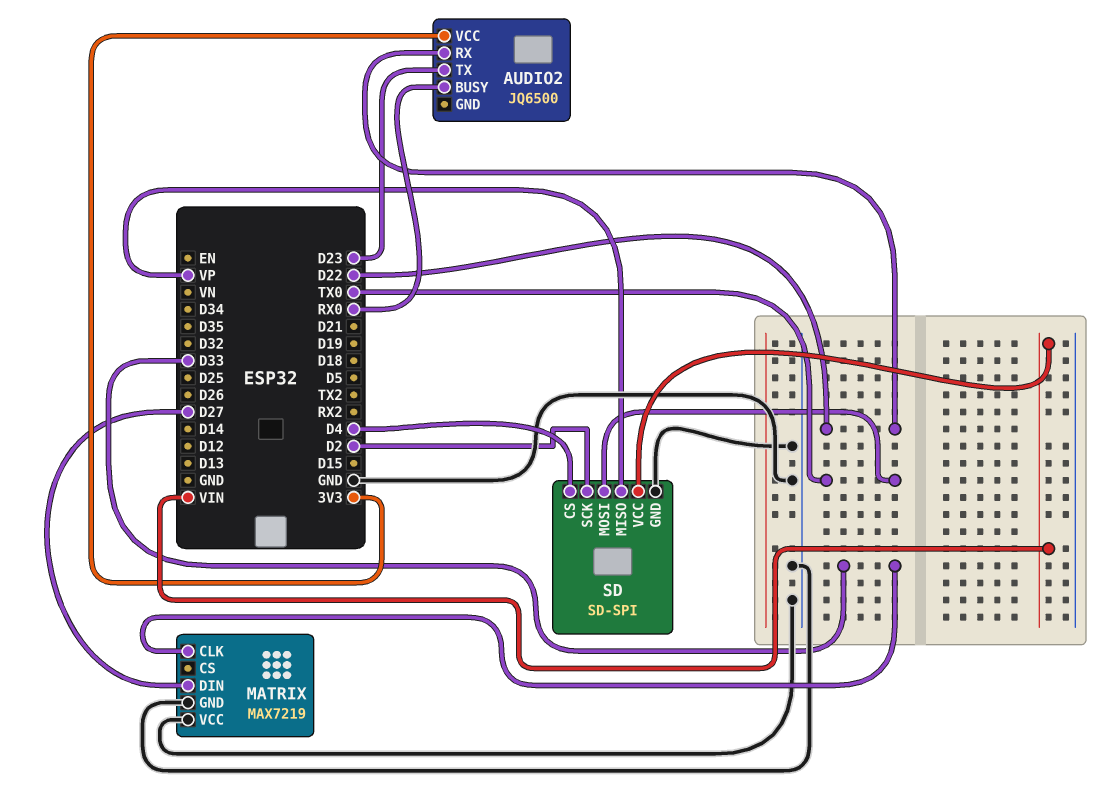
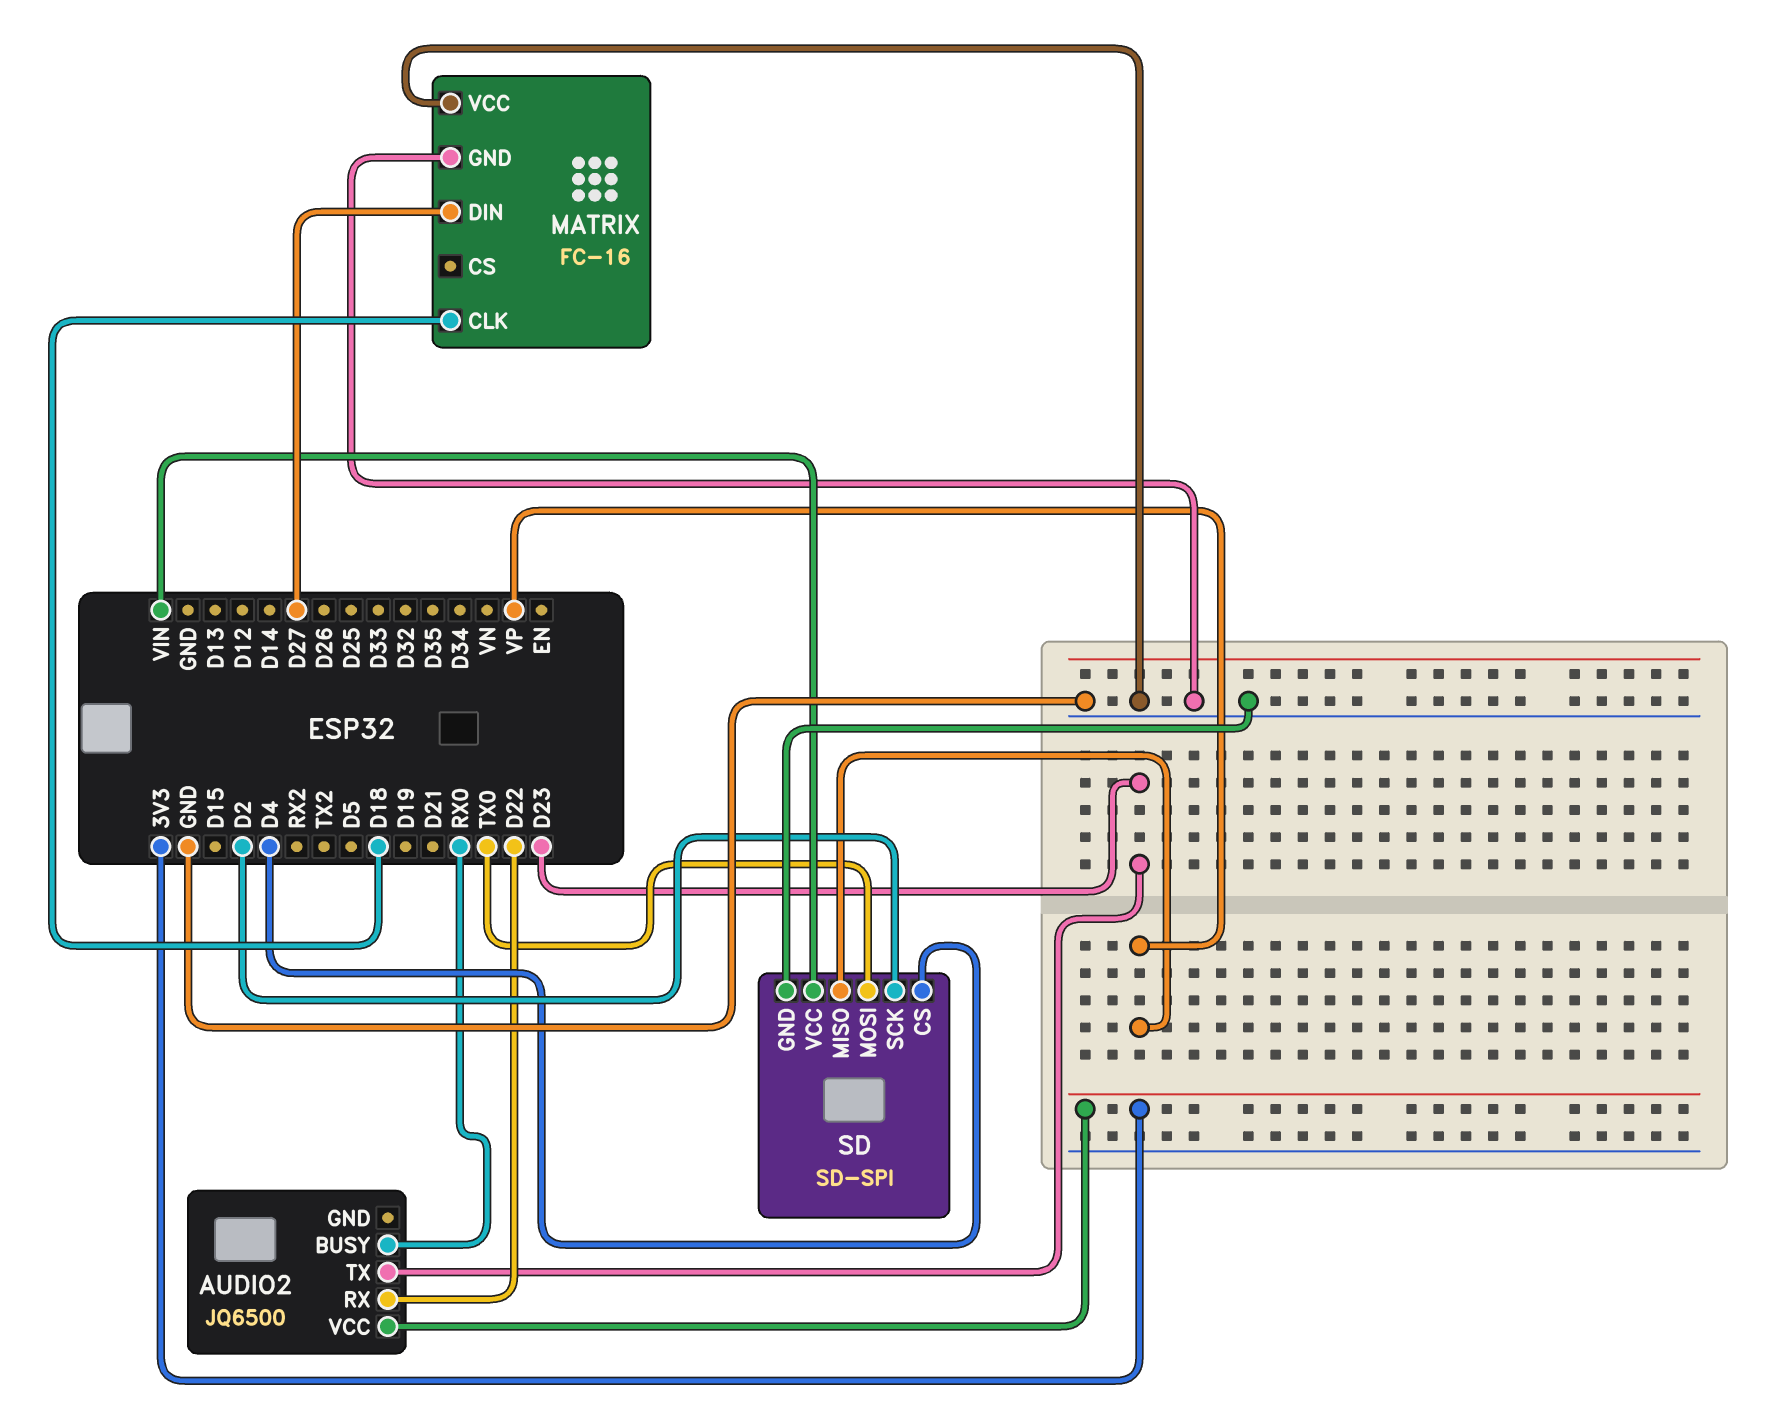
MATRIX: MAX7219 -> FC-16
MATRIX pin CLK: D33 -> D18

